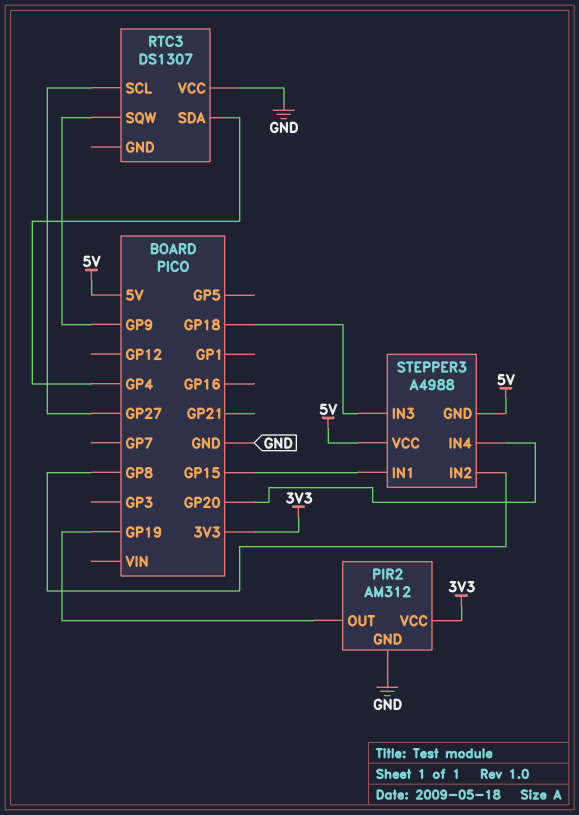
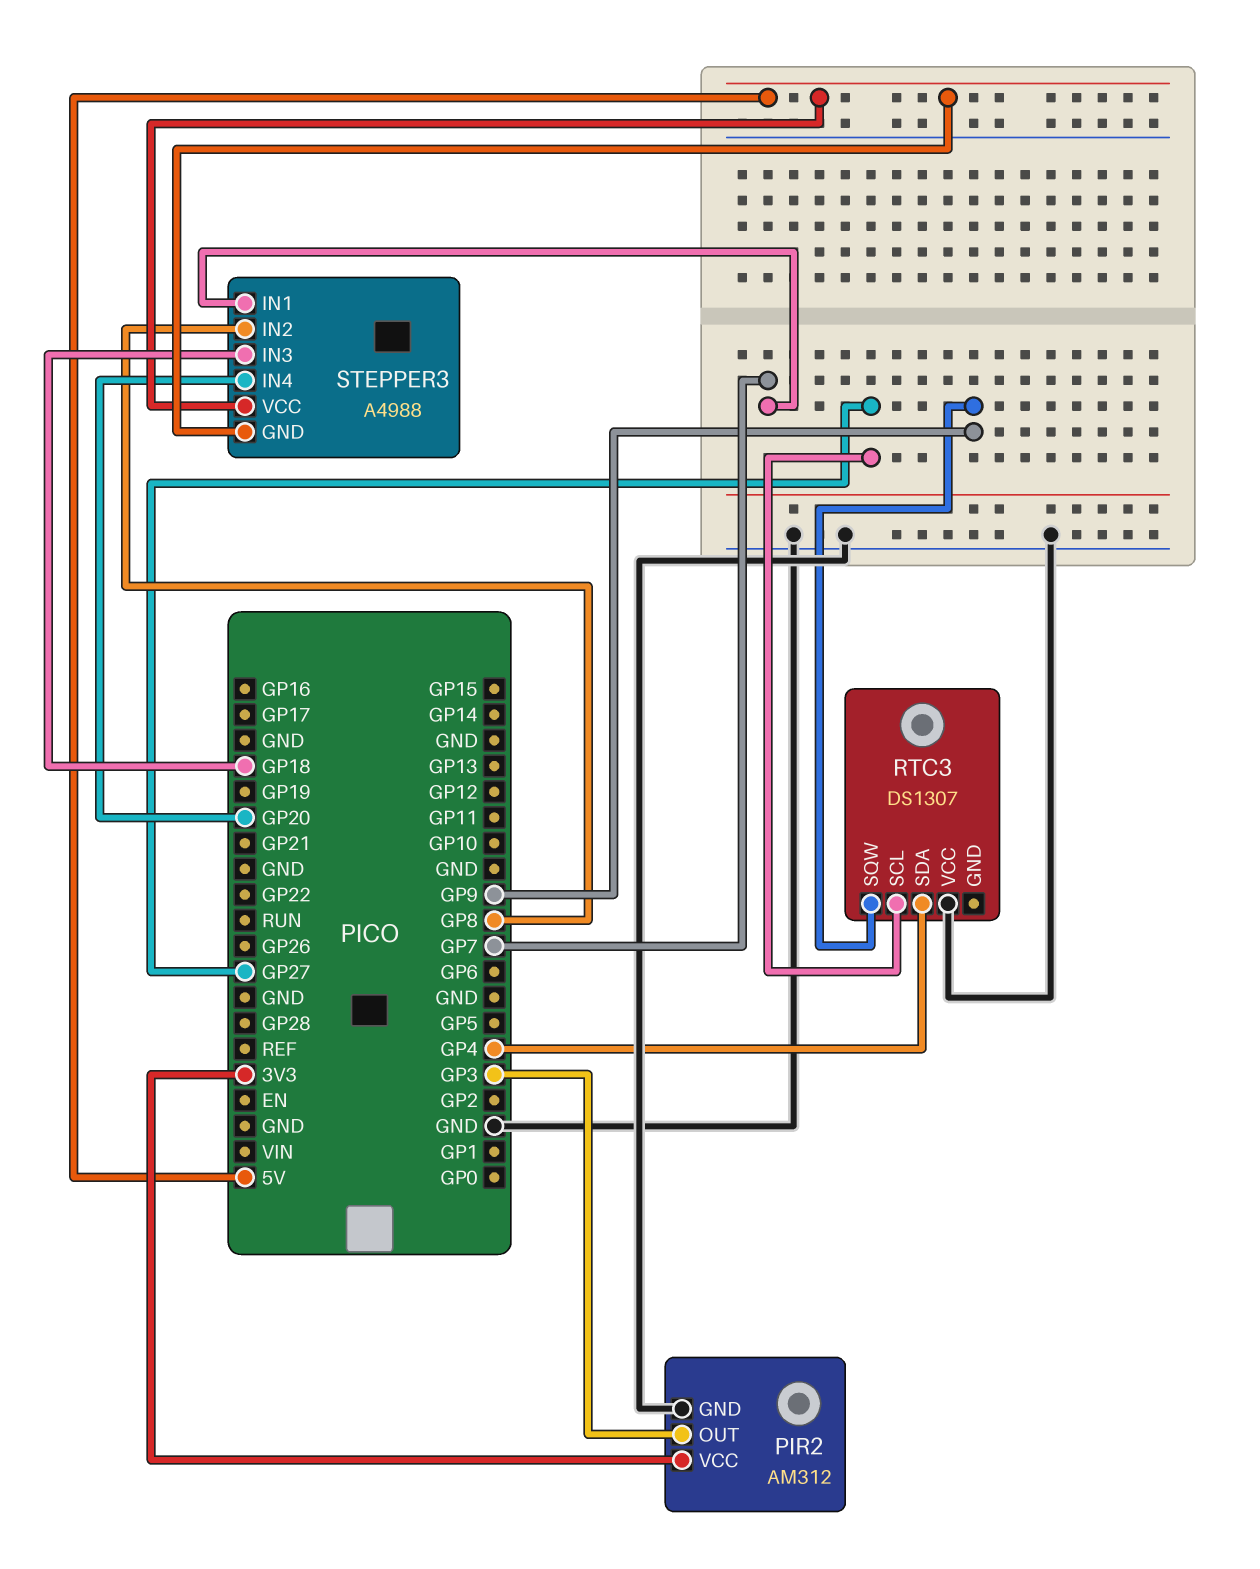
PIR2 pin OUT: GP19 -> GP3
STEPPER3 pin IN1: GP15 -> GP7

